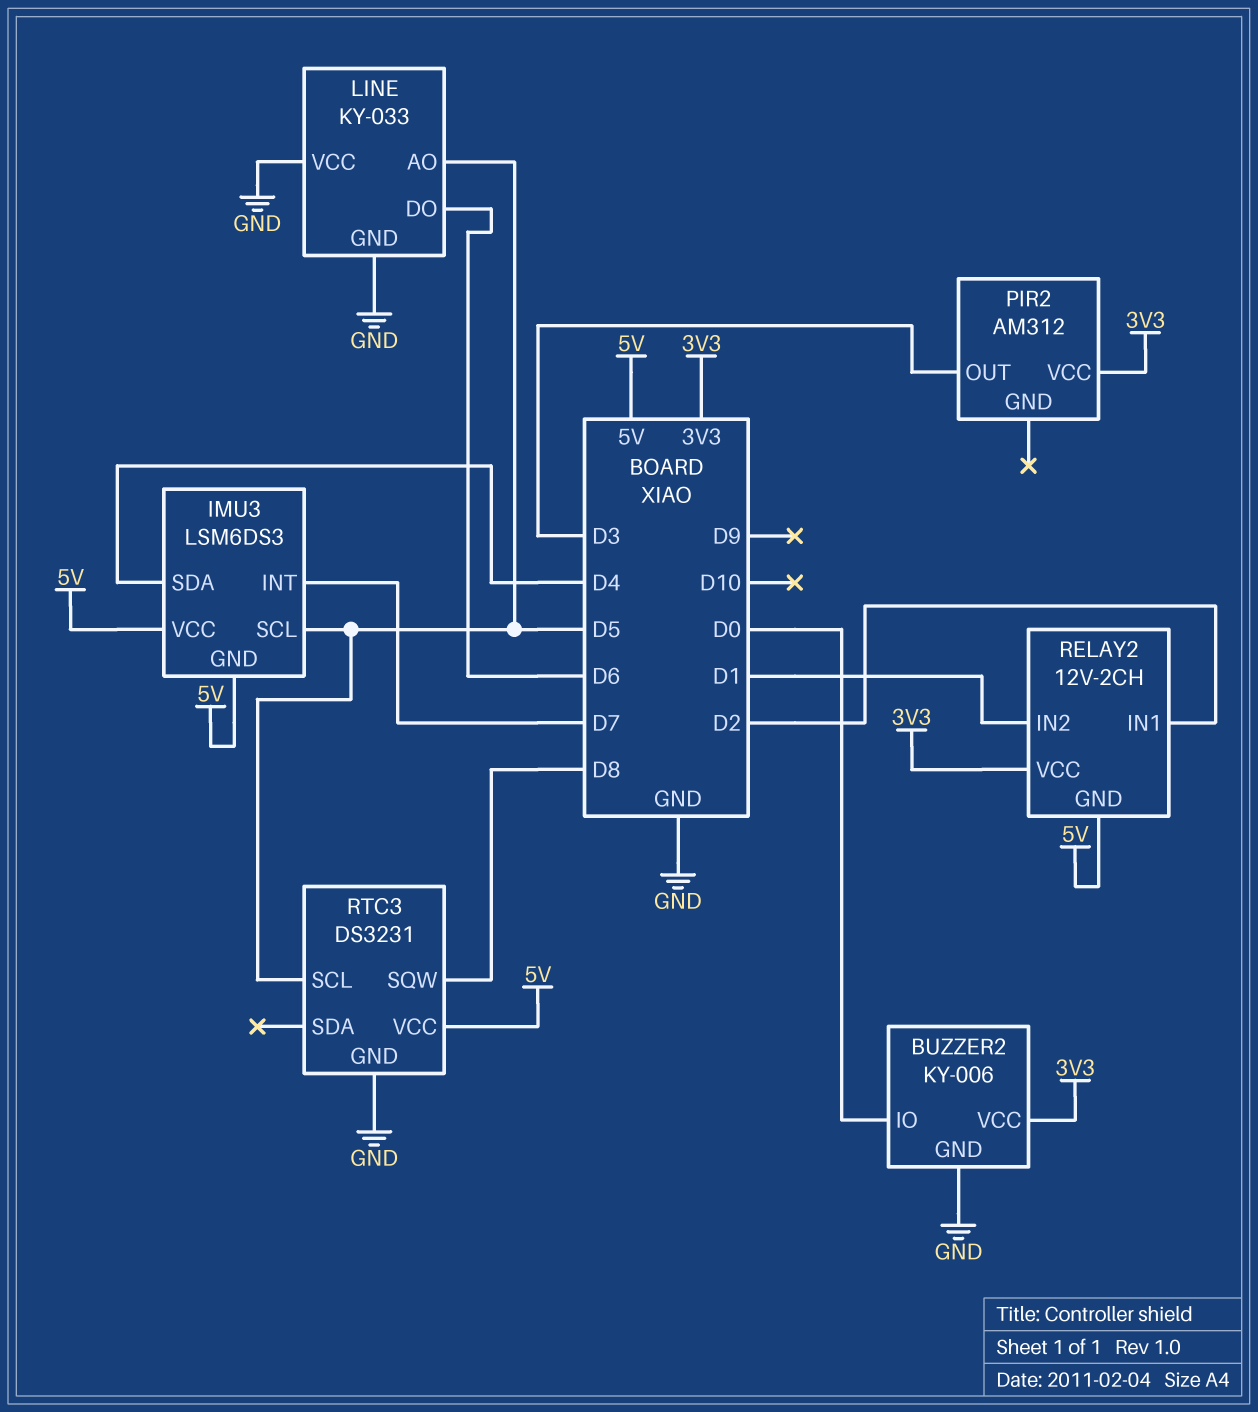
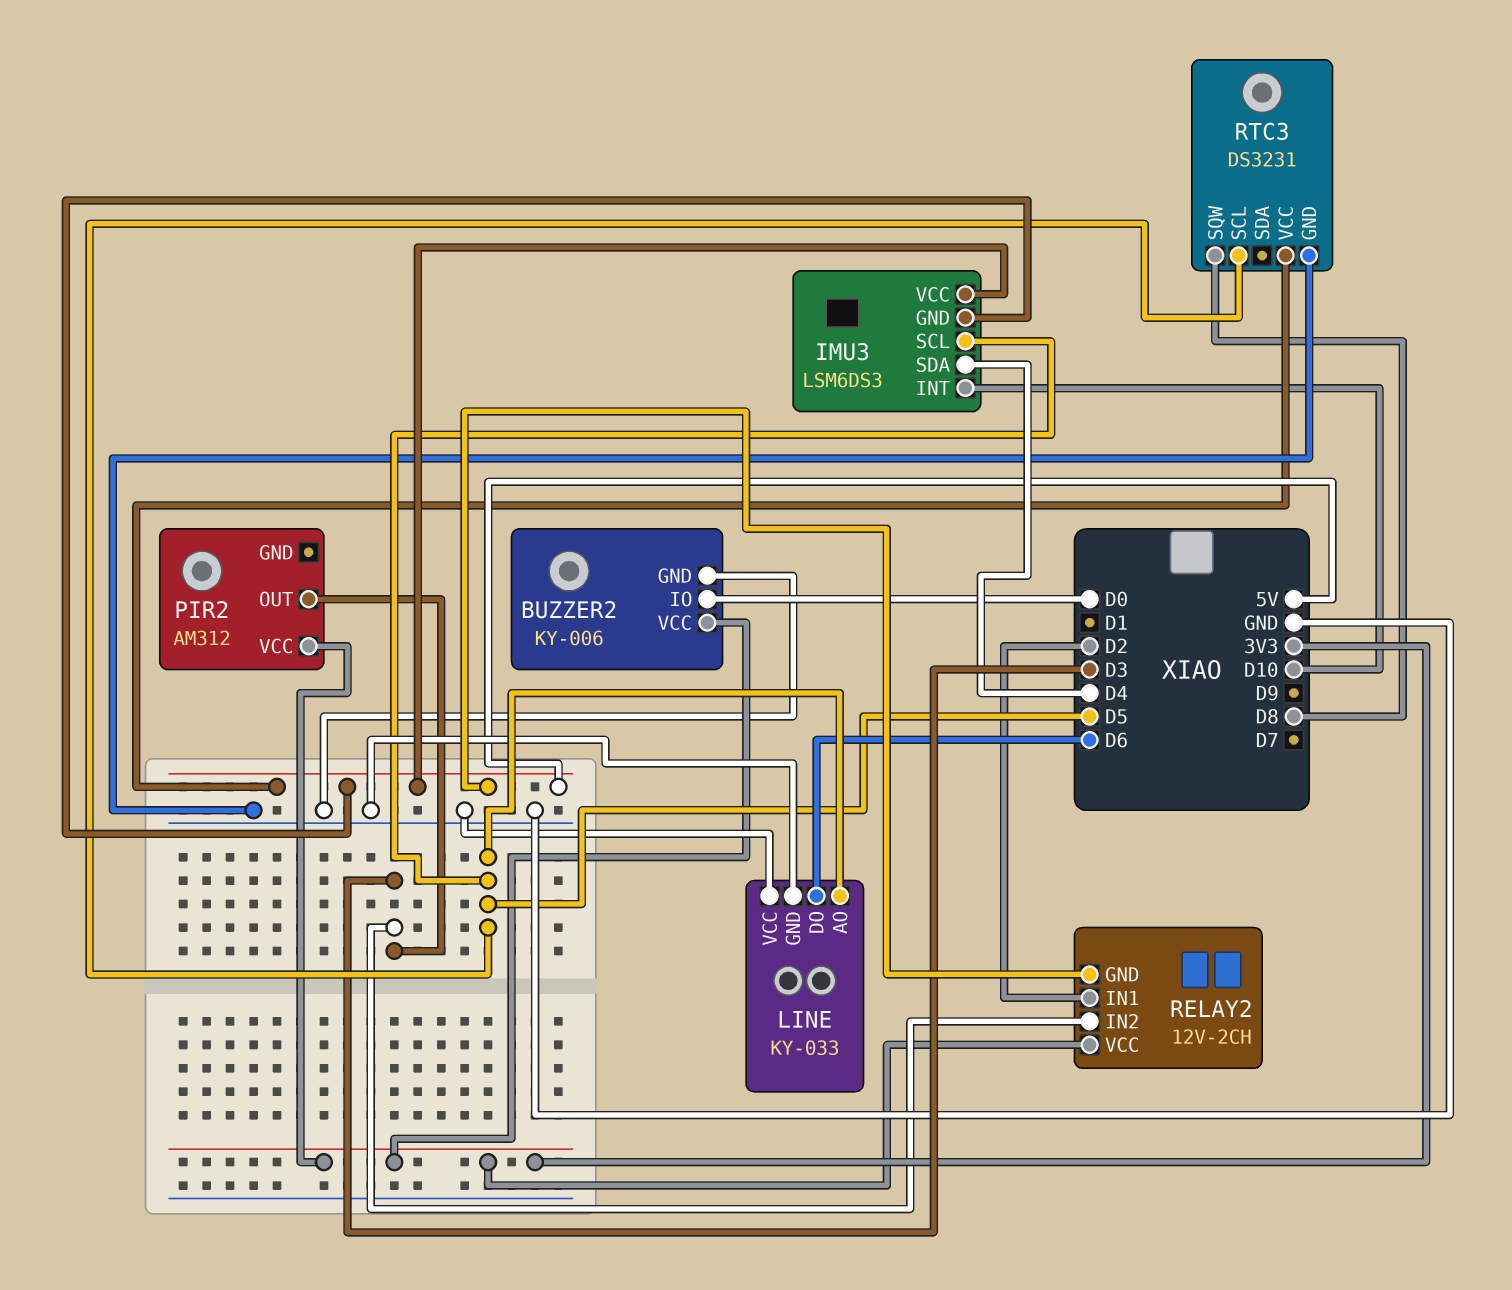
IMU3 pin INT: D7 -> D10
RELAY2 pin IN2: D1 -> D3

